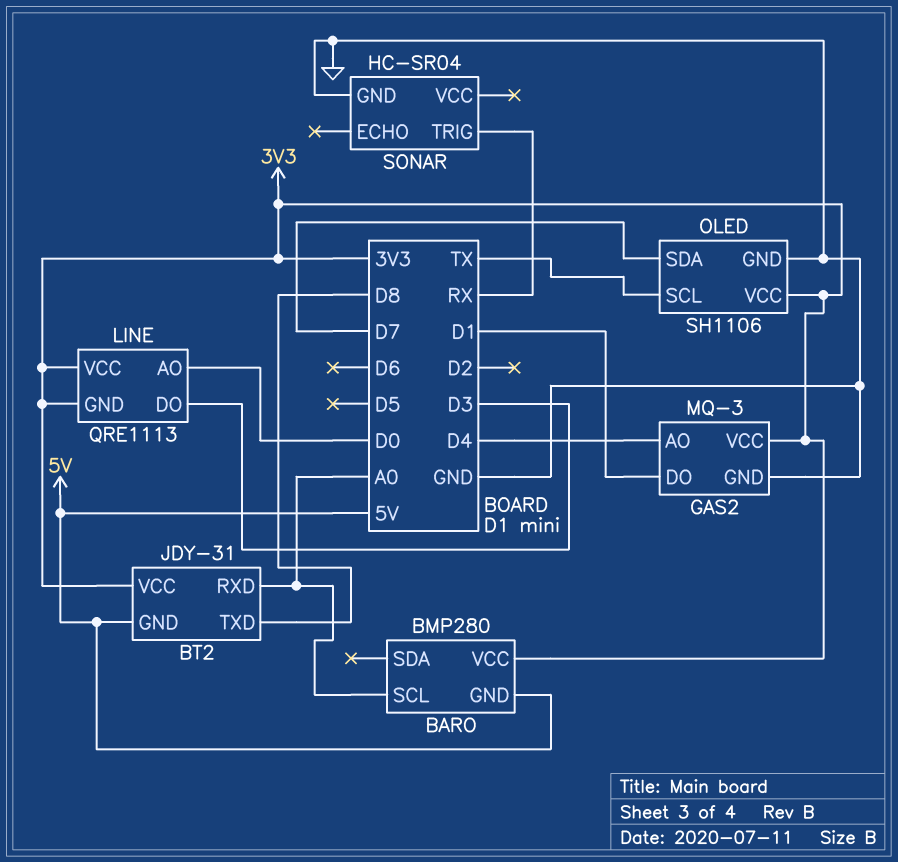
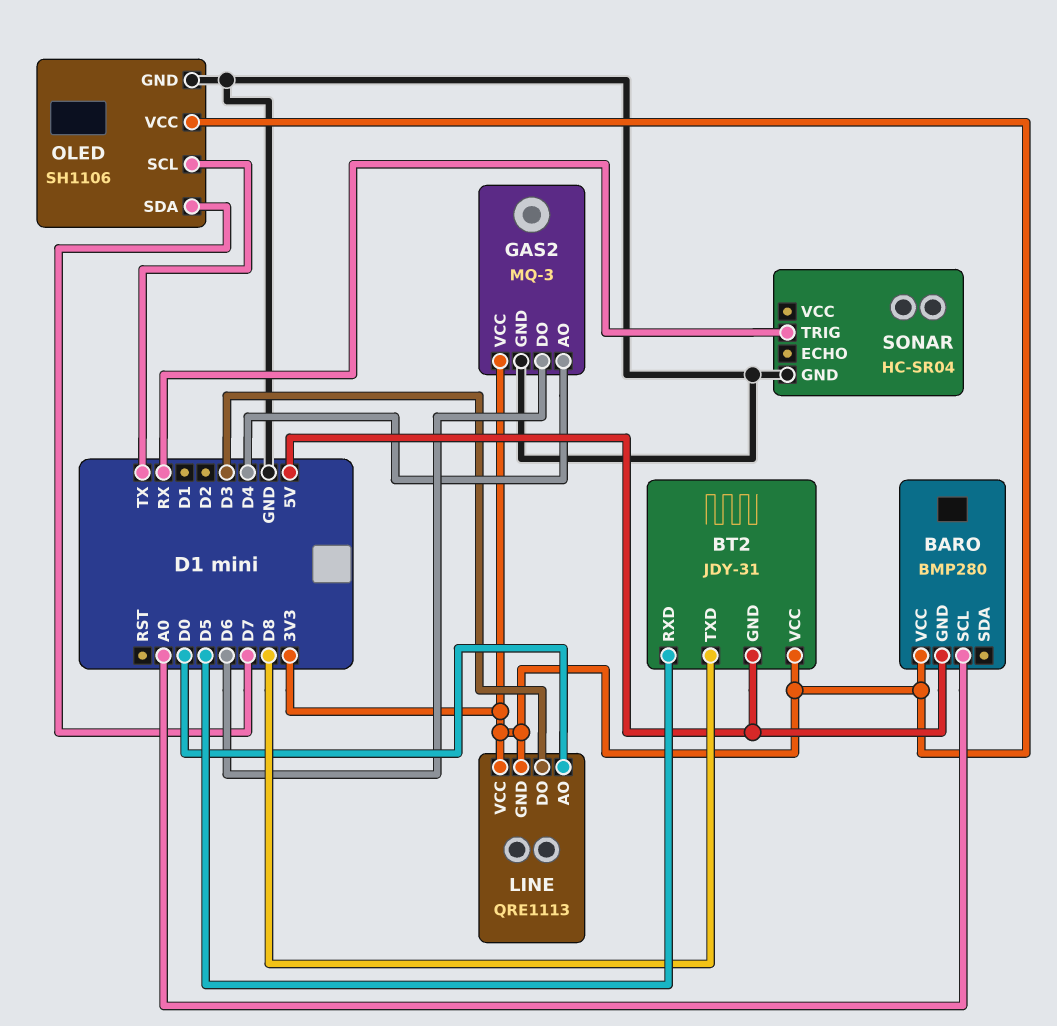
BT2 pin RXD: A0 -> D5
GAS2 pin DO: D1 -> D6

